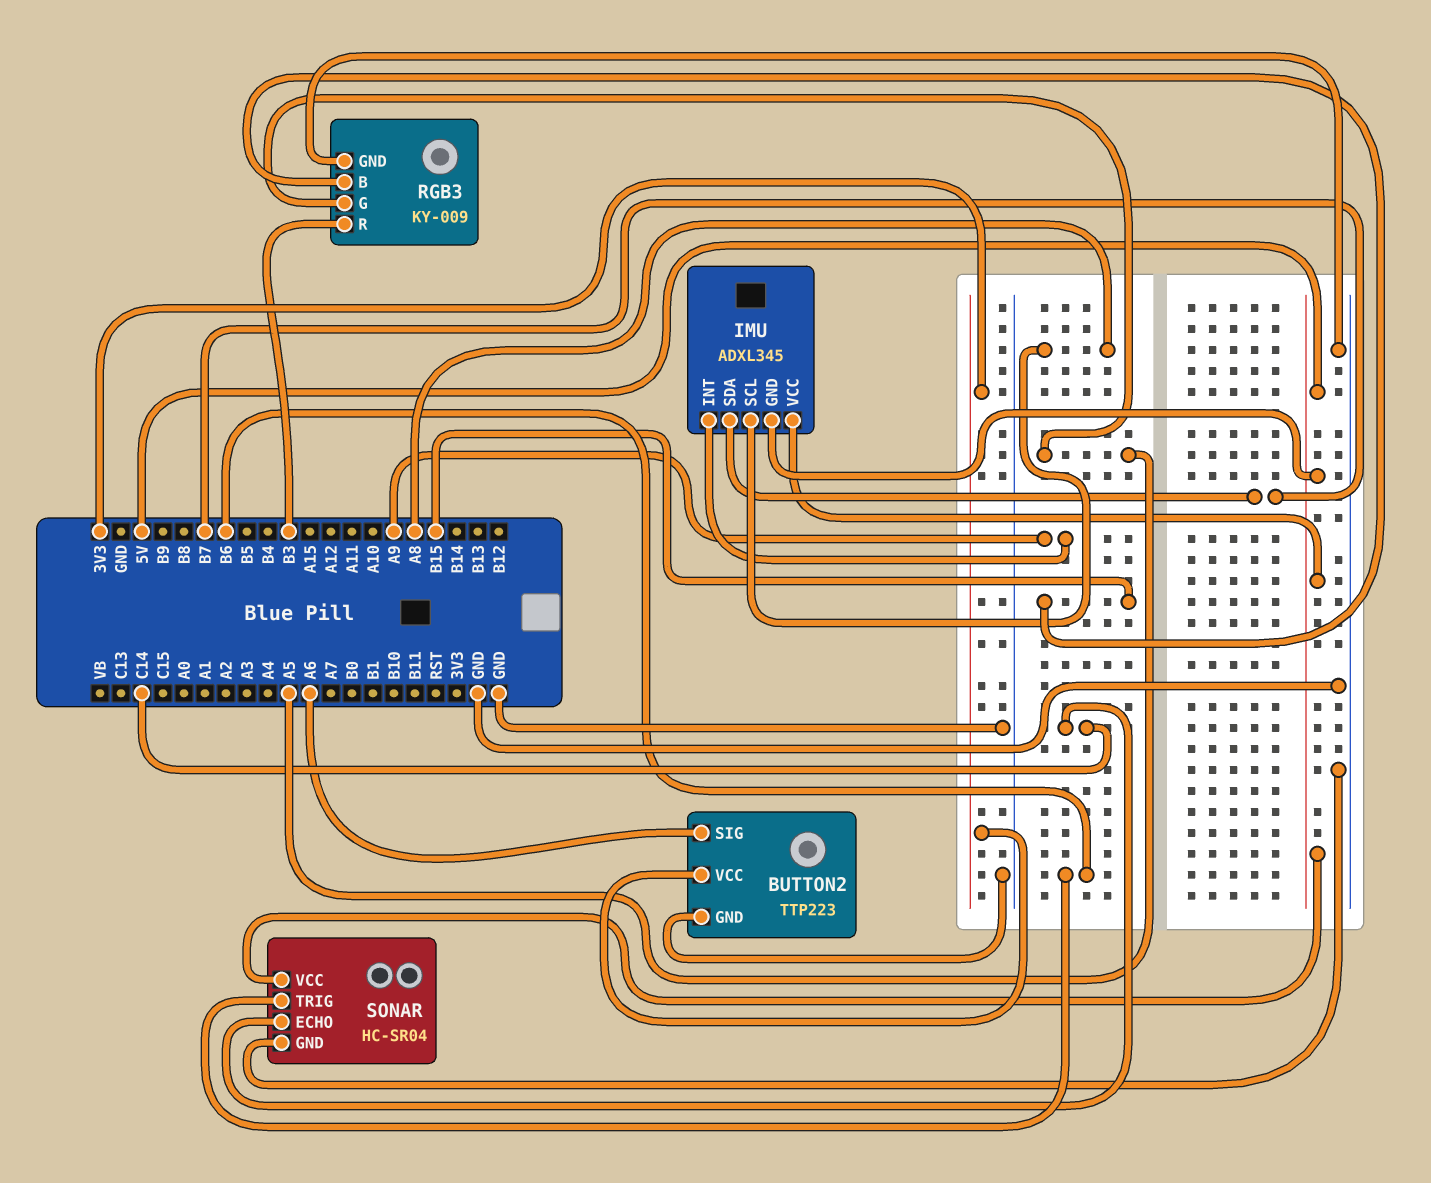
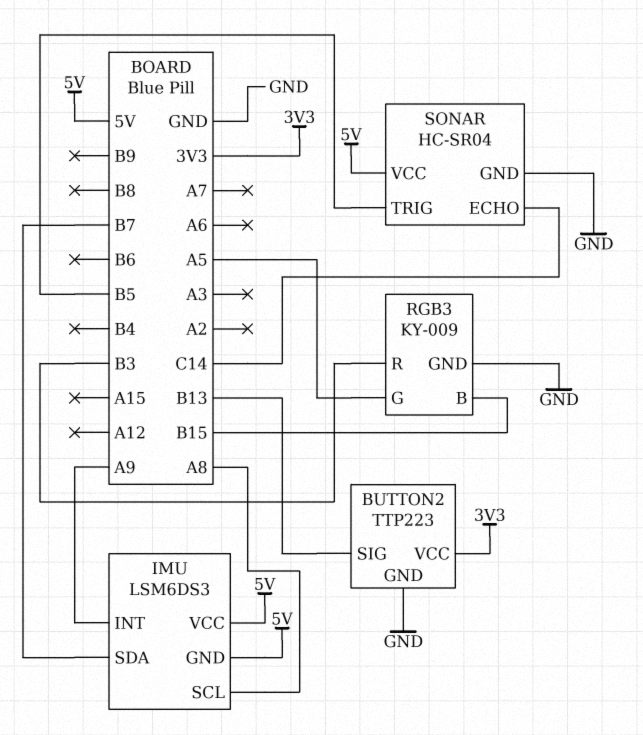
BUTTON2 pin SIG: A6 -> B13
IMU: ADXL345 -> LSM6DS3
SONAR pin TRIG: B6 -> B5

